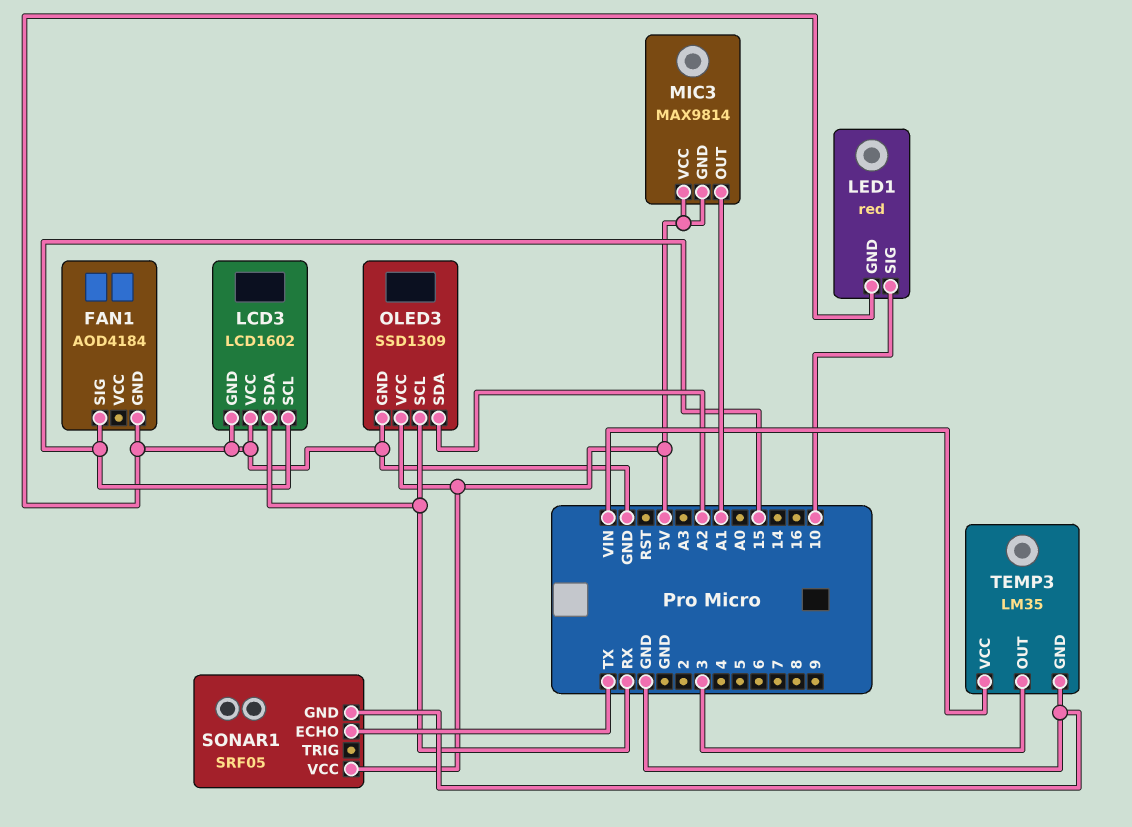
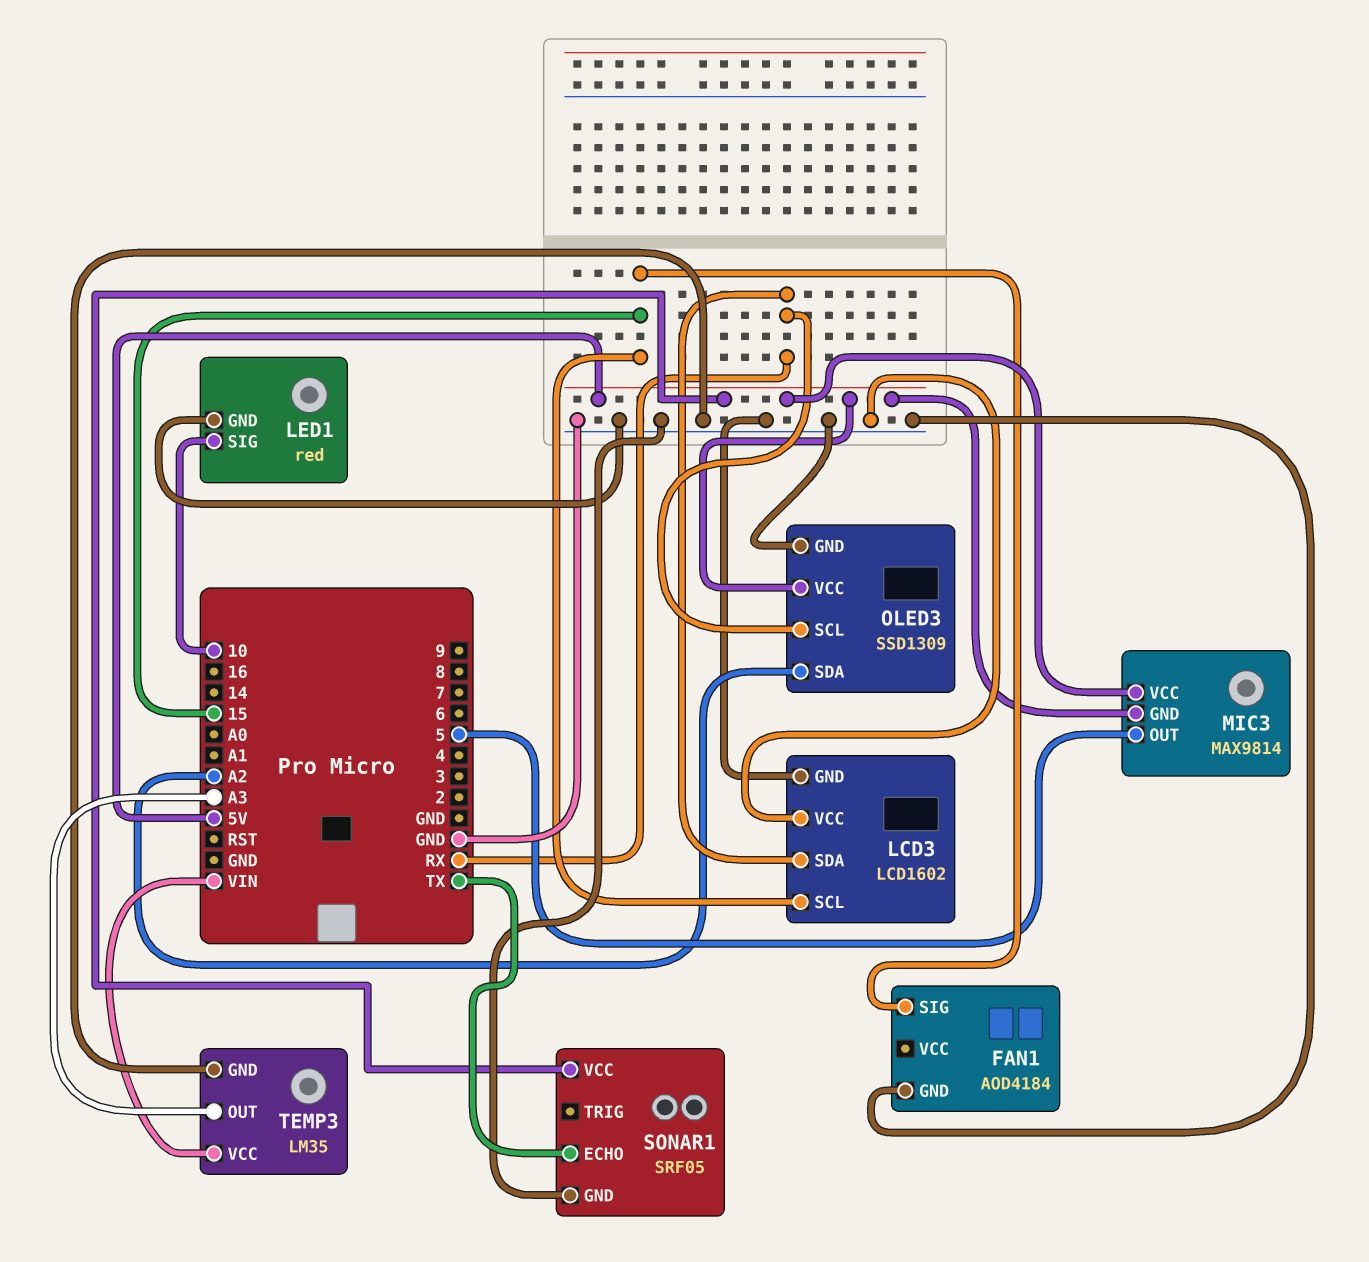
MIC3 pin OUT: A1 -> 5
TEMP3 pin OUT: 3 -> A3

